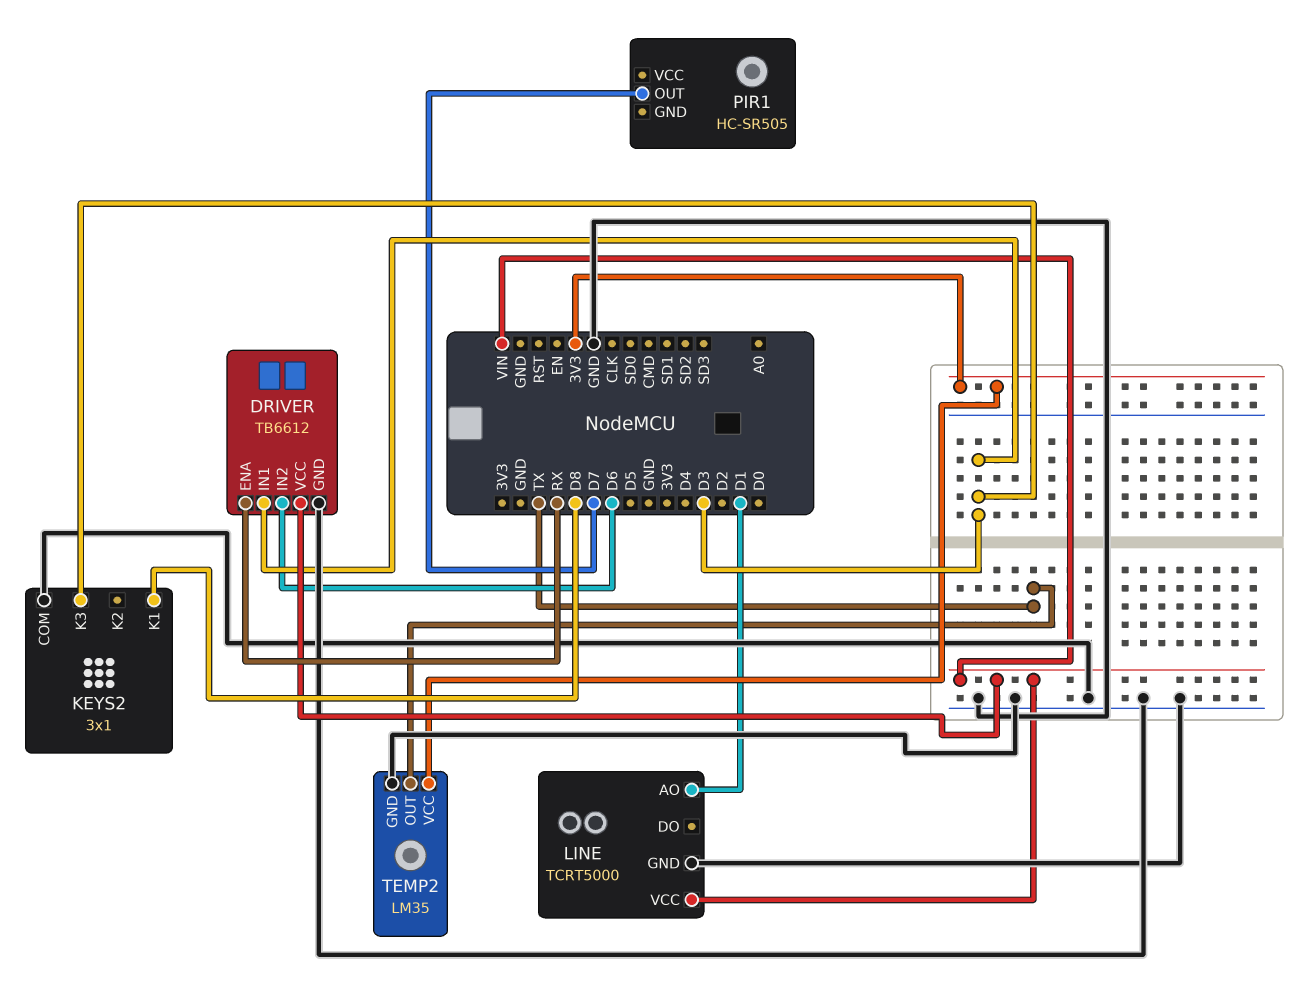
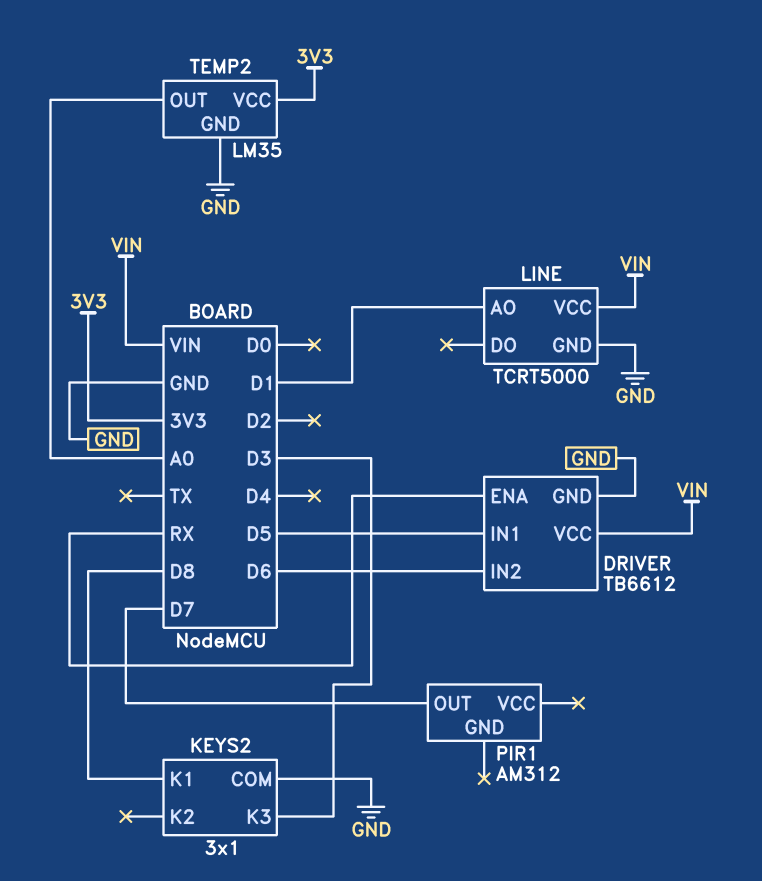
DRIVER pin IN1: D3 -> D5
PIR1: HC-SR505 -> AM312
TEMP2 pin OUT: TX -> A0

